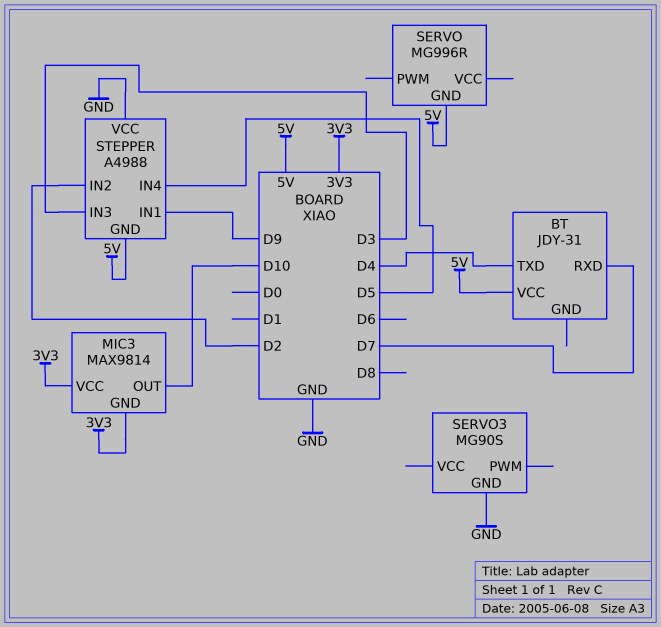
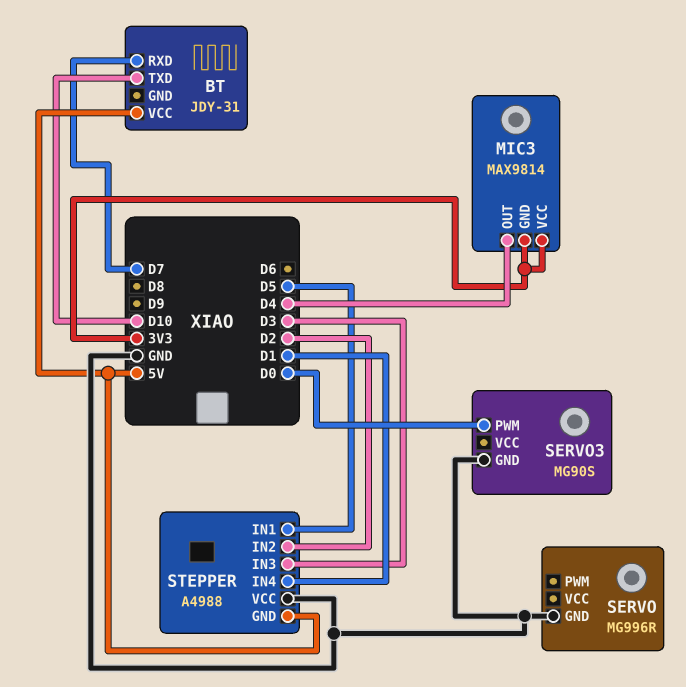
BT pin TXD: D4 -> D10
MIC3 pin OUT: D10 -> D4
SERVO pin GND: 5V -> GND
SERVO3 pin PWM: none -> D0
STEPPER pin IN1: D9 -> D5
STEPPER pin IN4: D5 -> D1

